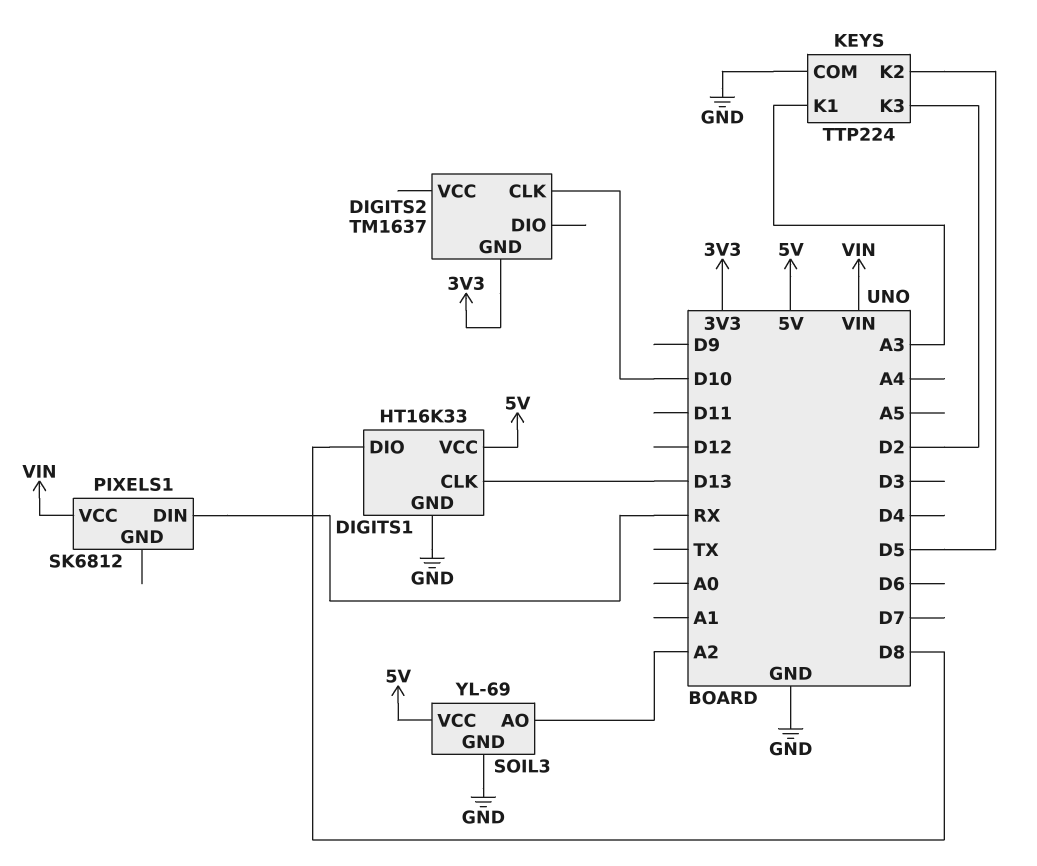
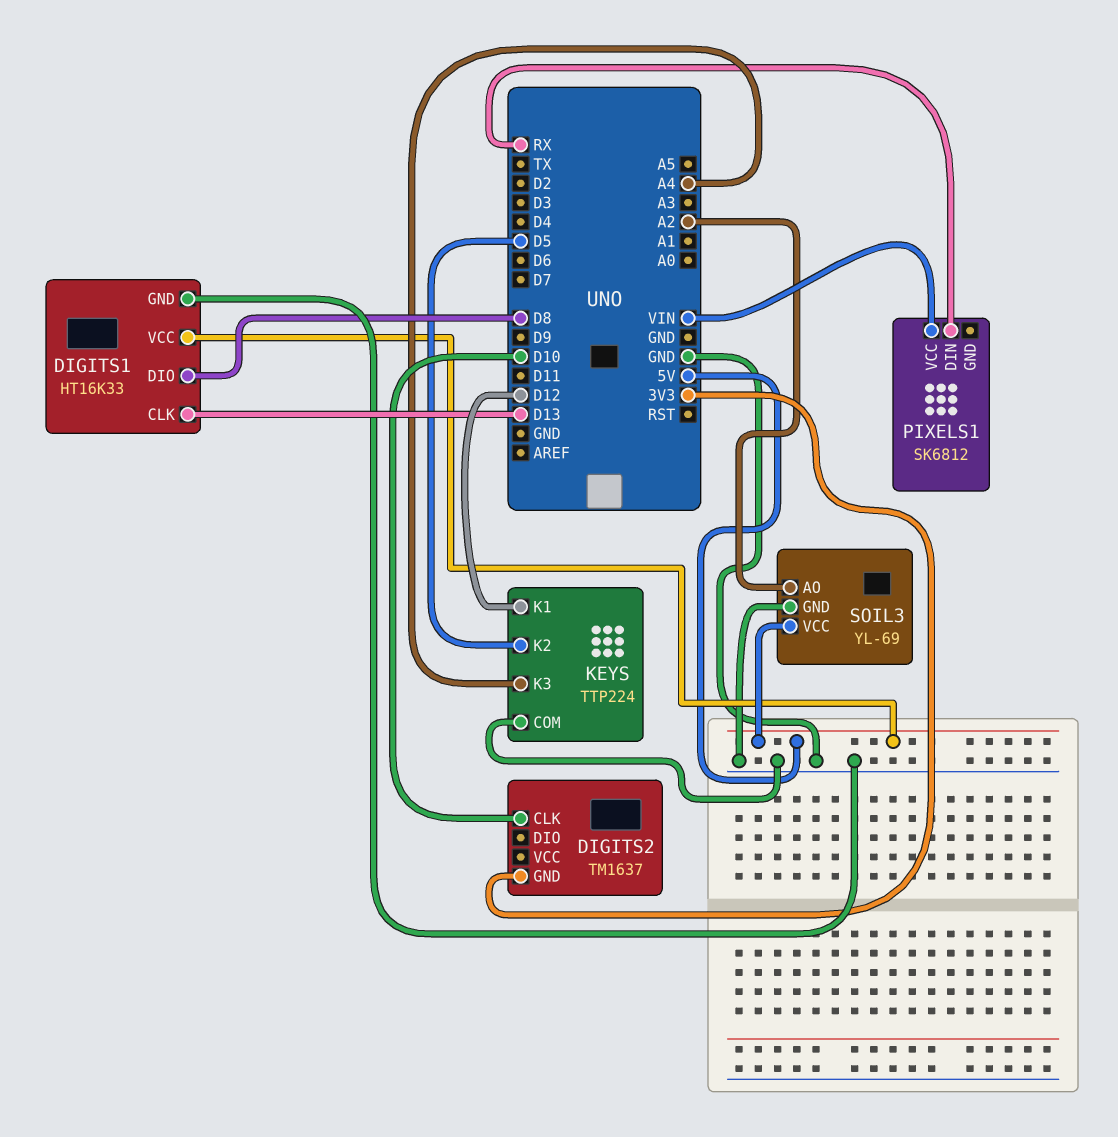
KEYS pin K1: A3 -> D12
KEYS pin K3: D2 -> A4

